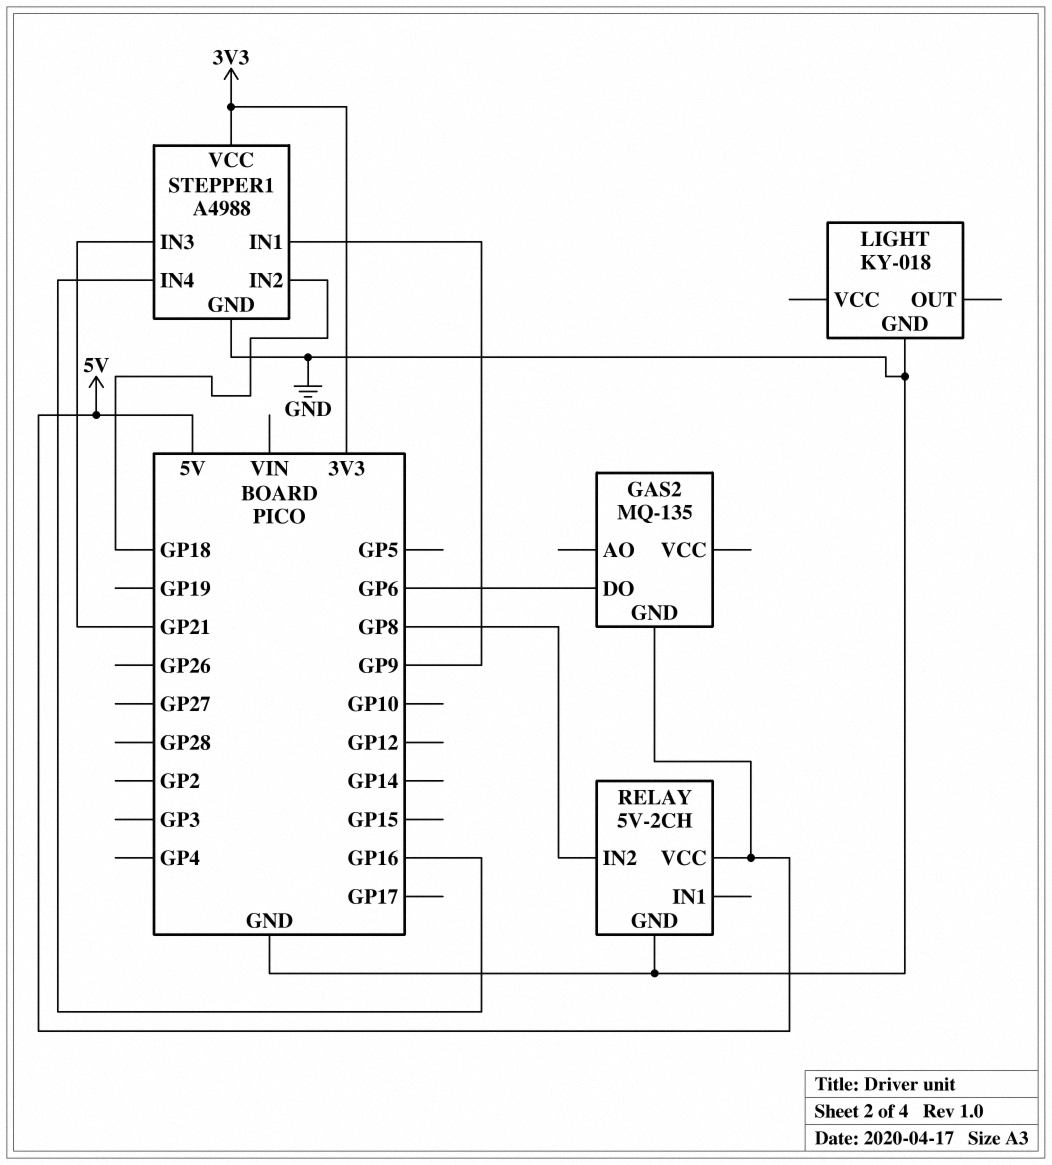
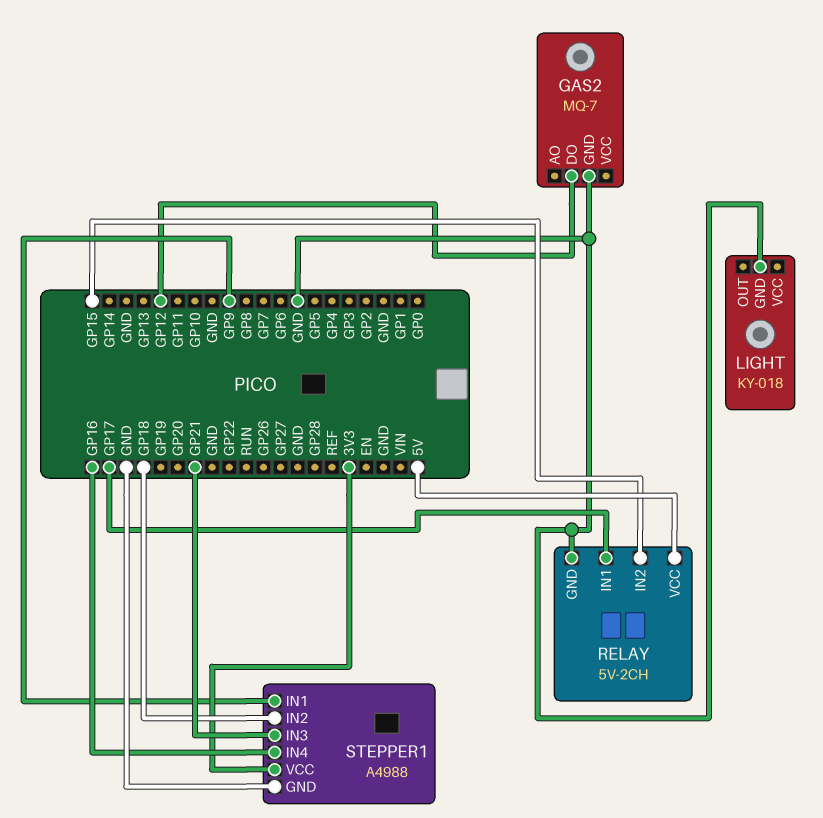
GAS2: MQ-135 -> MQ-7
GAS2 pin DO: GP6 -> GP12
GAS2 pin GND: 5V -> GND
RELAY pin IN1: none -> GP17
RELAY pin IN2: GP8 -> GP15

